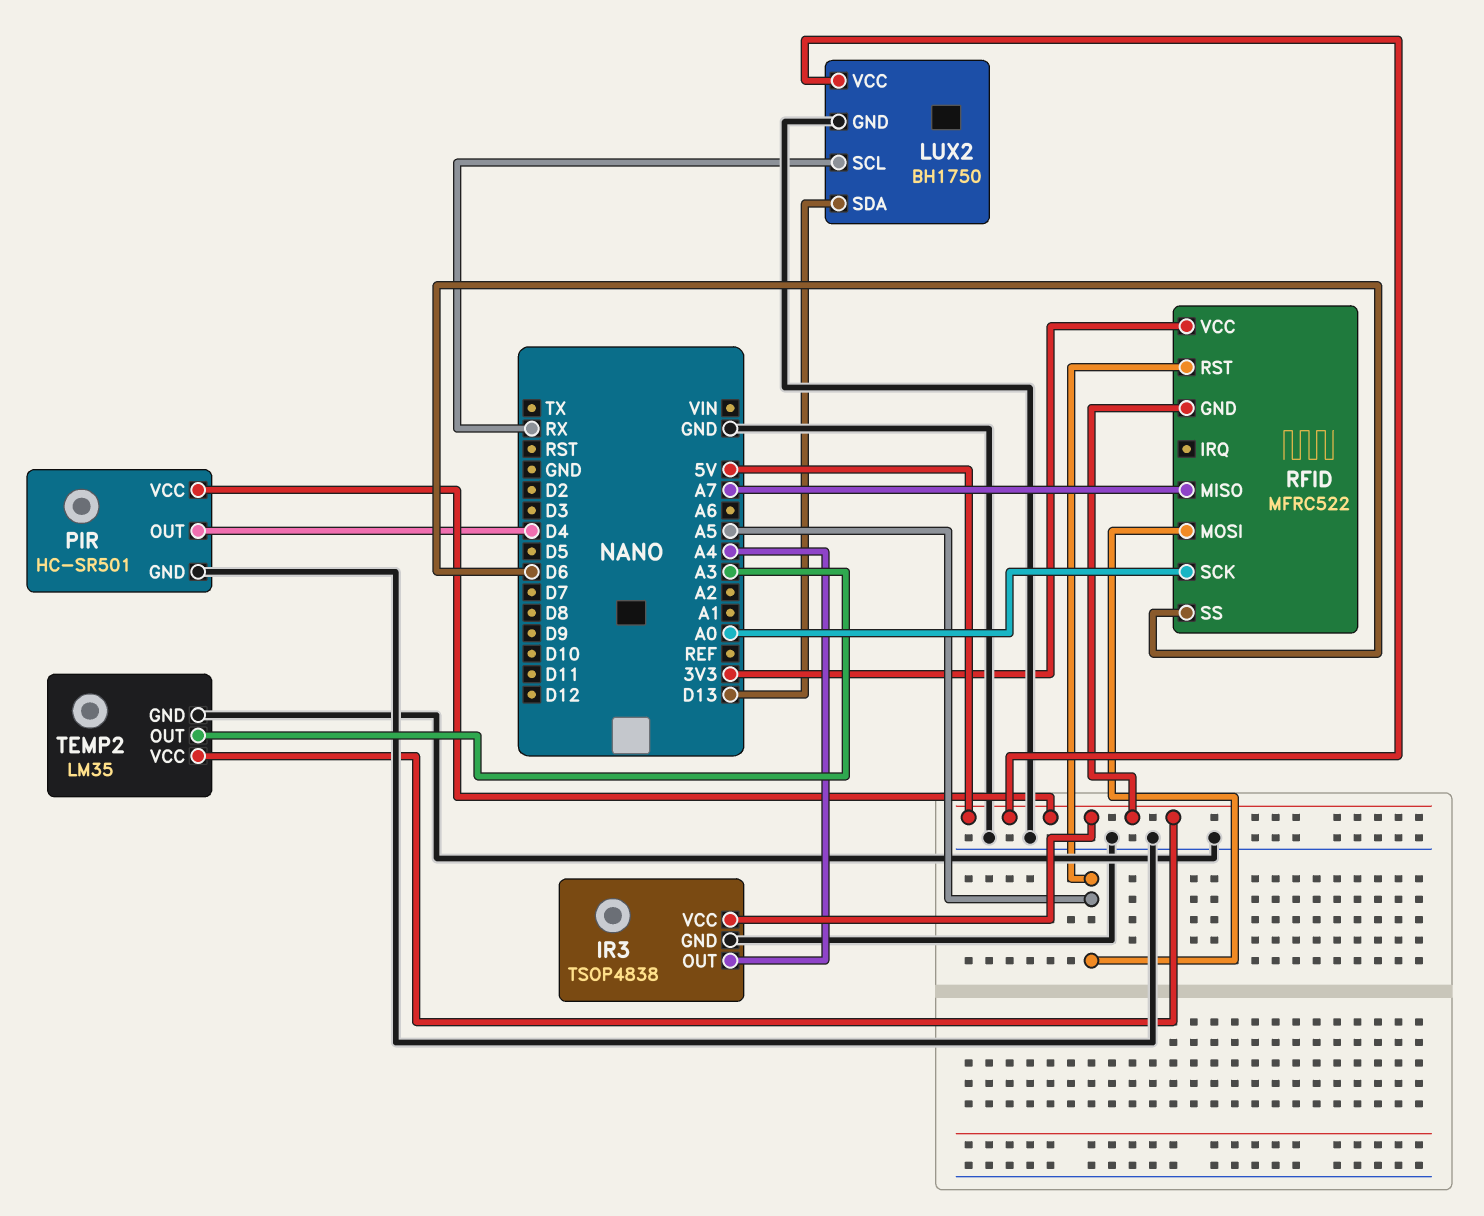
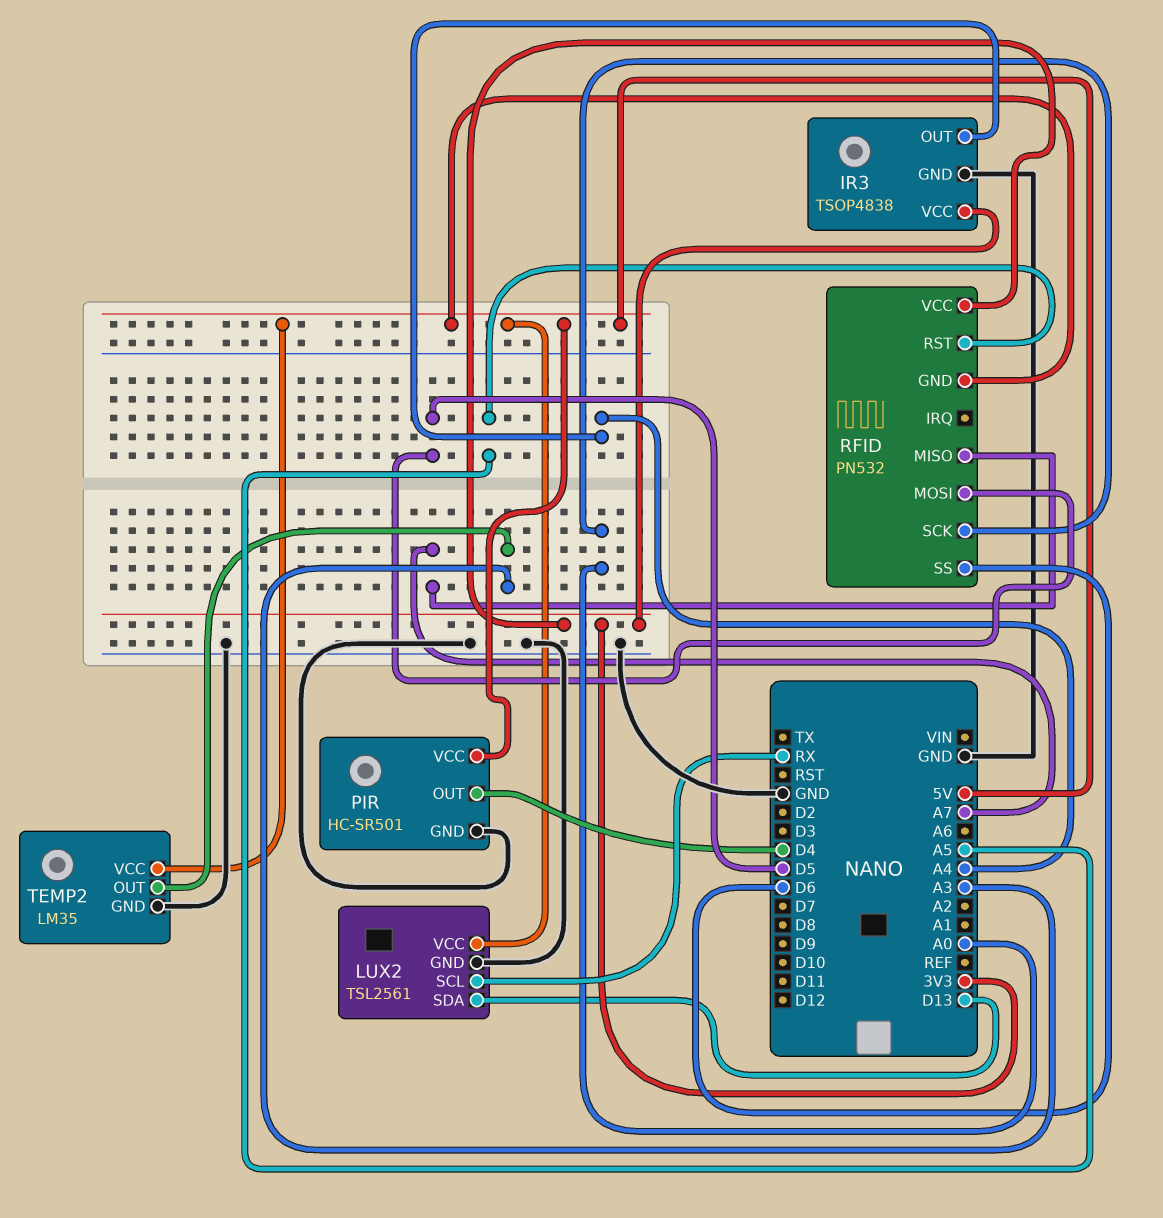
IR3 pin VCC: 5V -> 3V3
LUX2: BH1750 -> TSL2561
RFID: MFRC522 -> PN532
RFID pin MOSI: A5 -> D5

